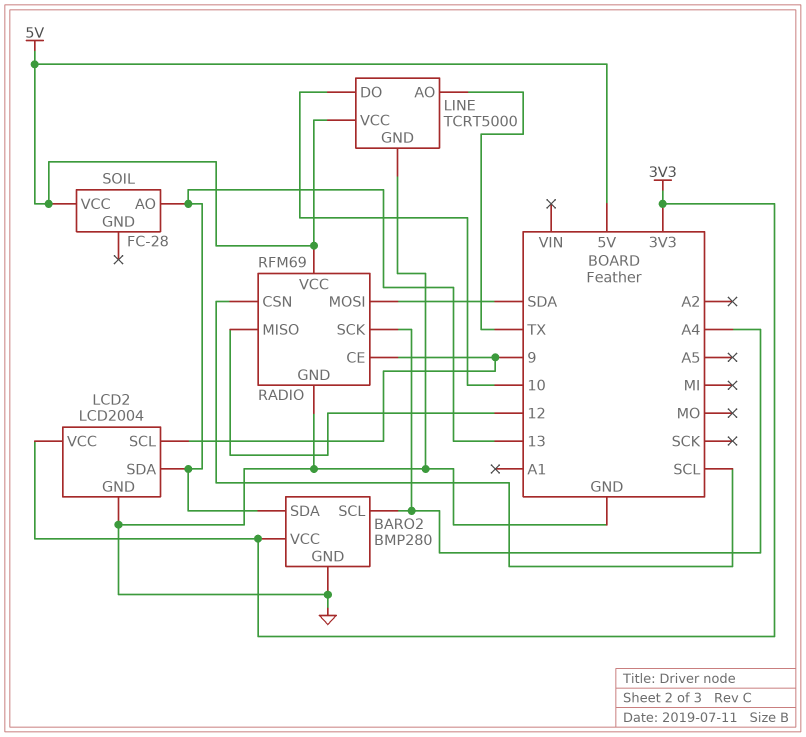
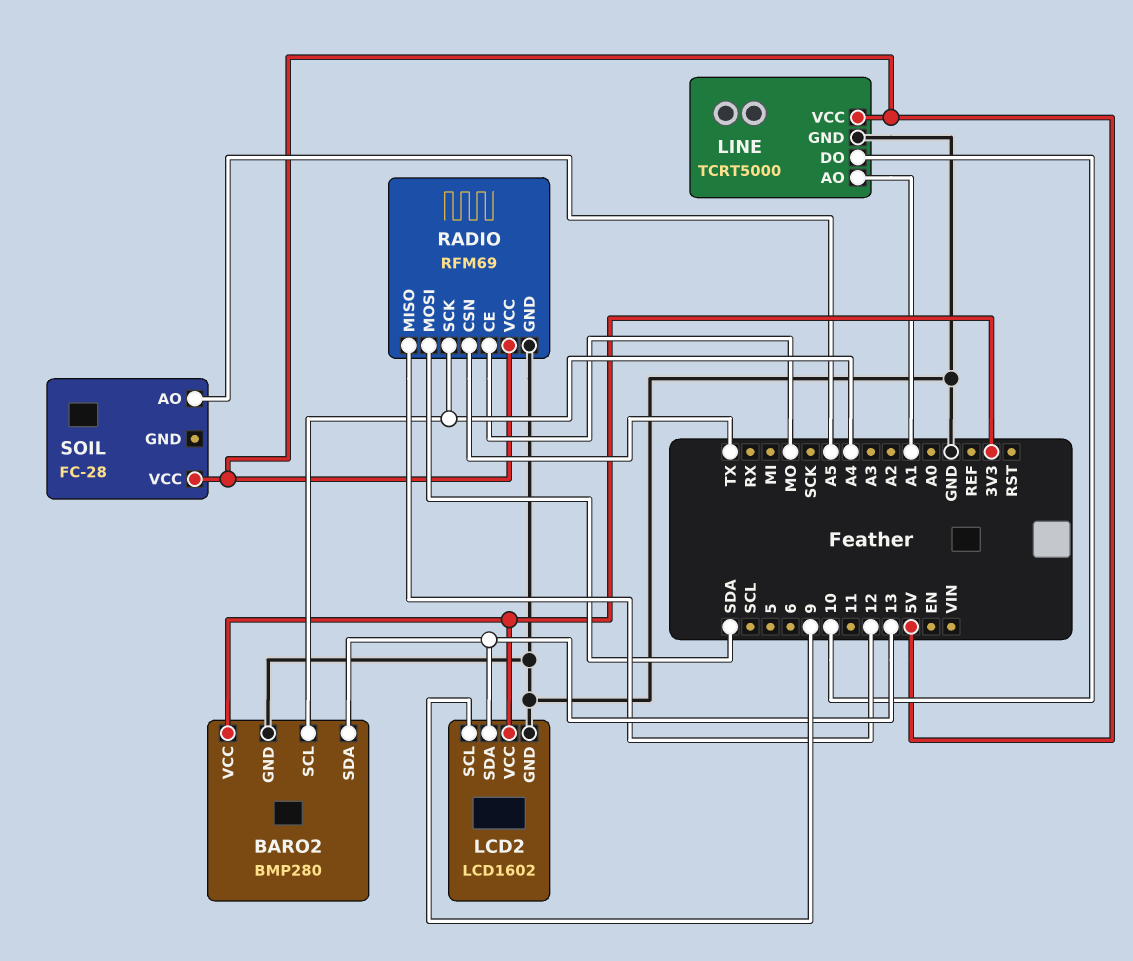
LCD2: LCD2004 -> LCD1602
LINE pin AO: TX -> A1
RADIO pin CE: 9 -> MO
RADIO pin CSN: SCL -> TX
SOIL pin AO: 13 -> A5

